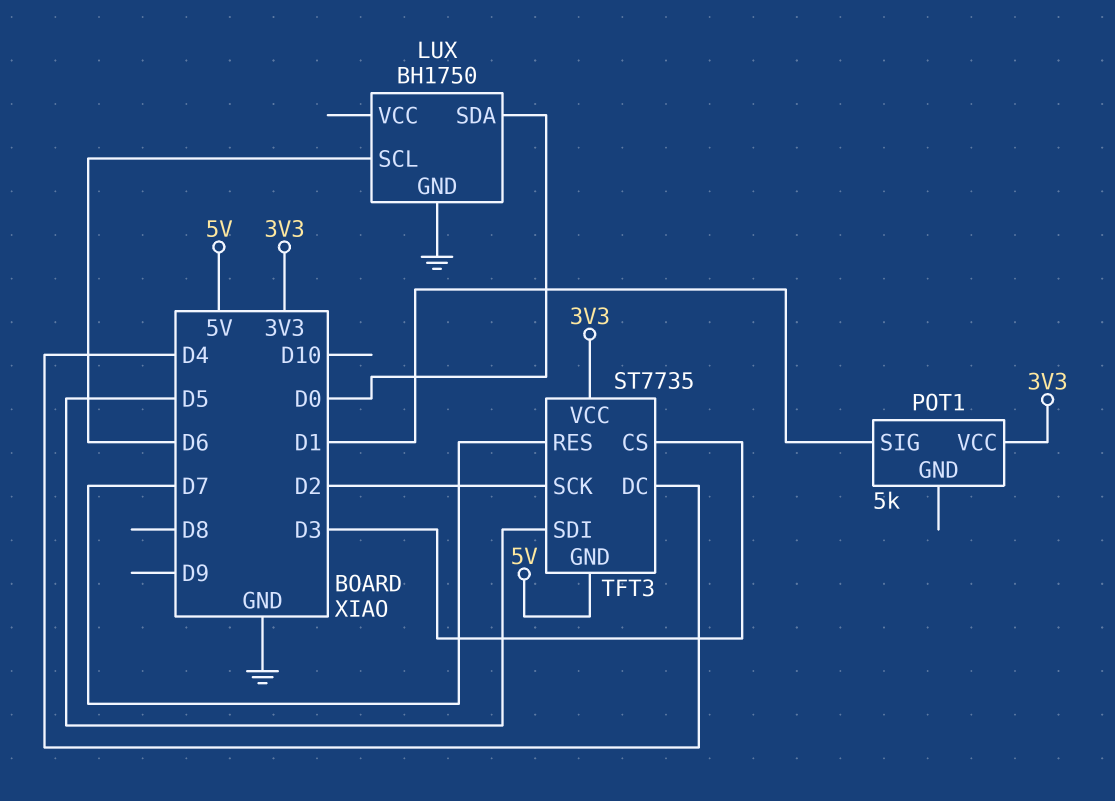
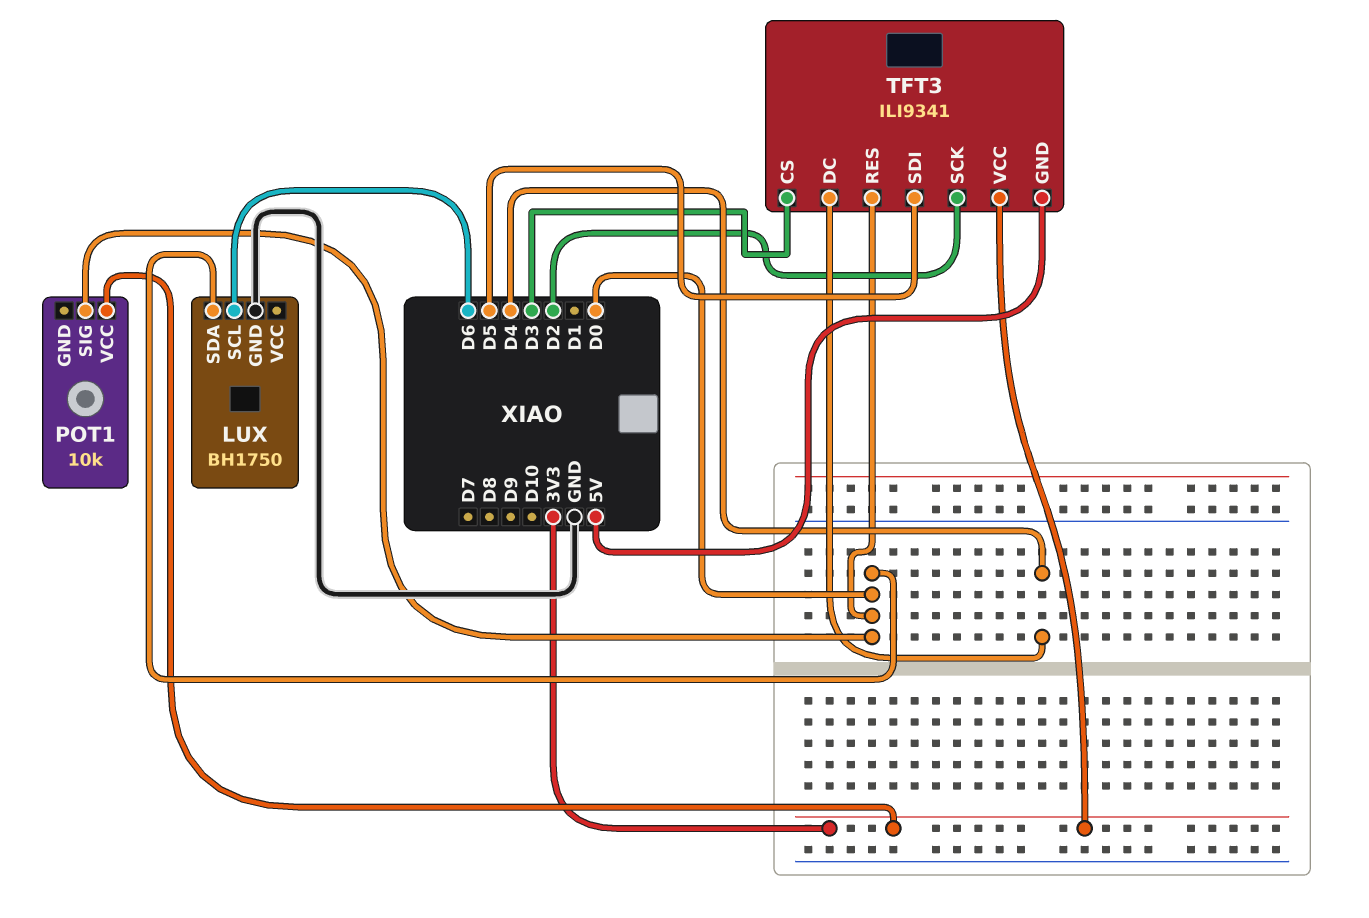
POT1: 5k -> 10k
POT1 pin SIG: D1 -> D0
TFT3: ST7735 -> ILI9341
TFT3 pin RES: D7 -> D0

